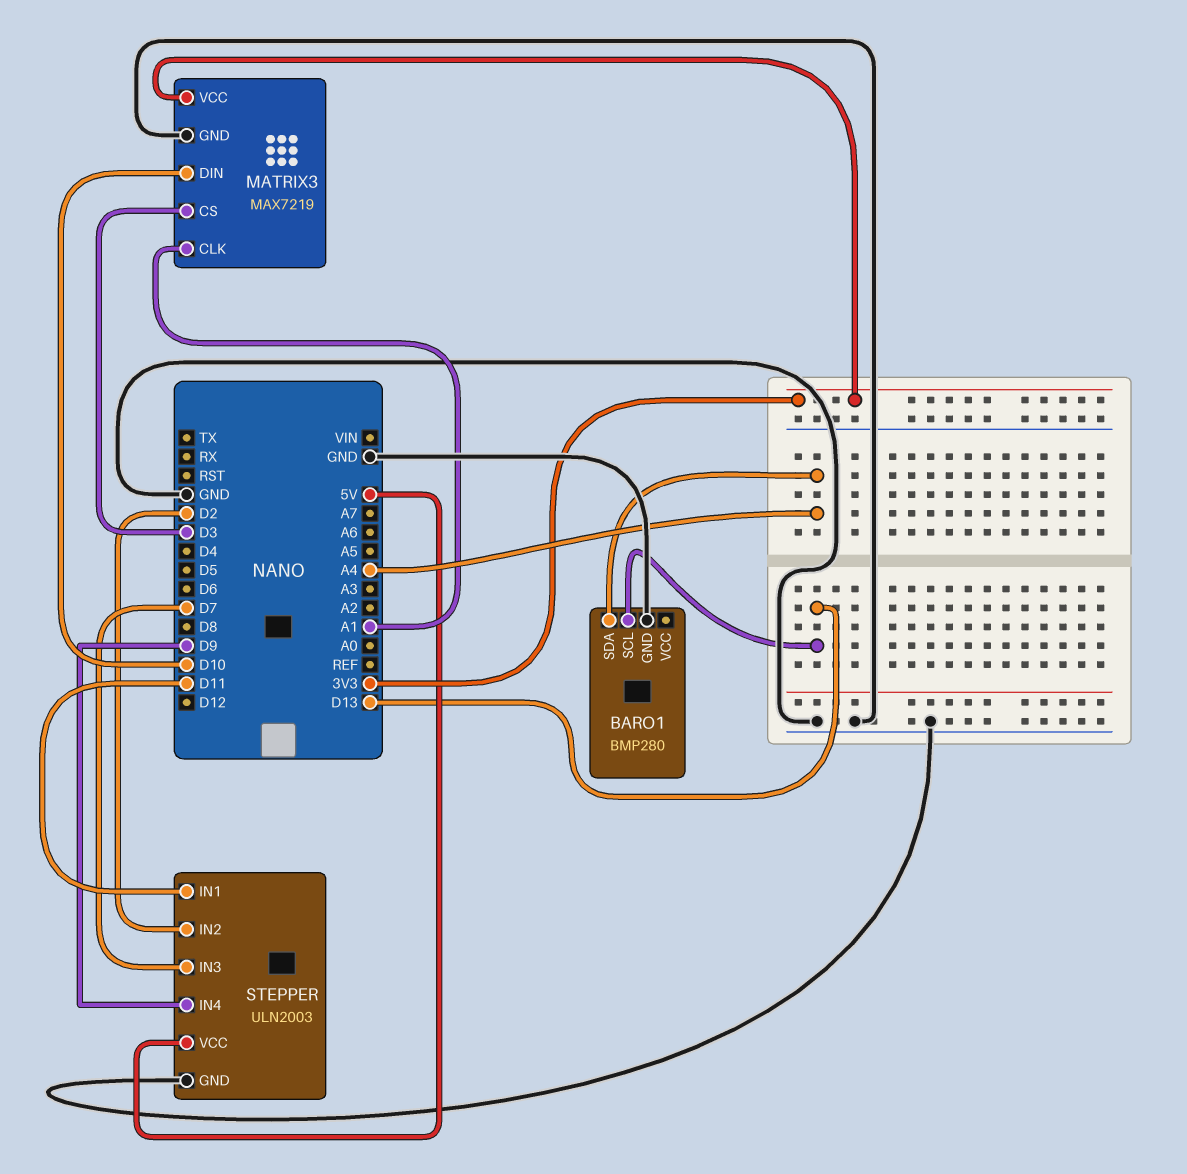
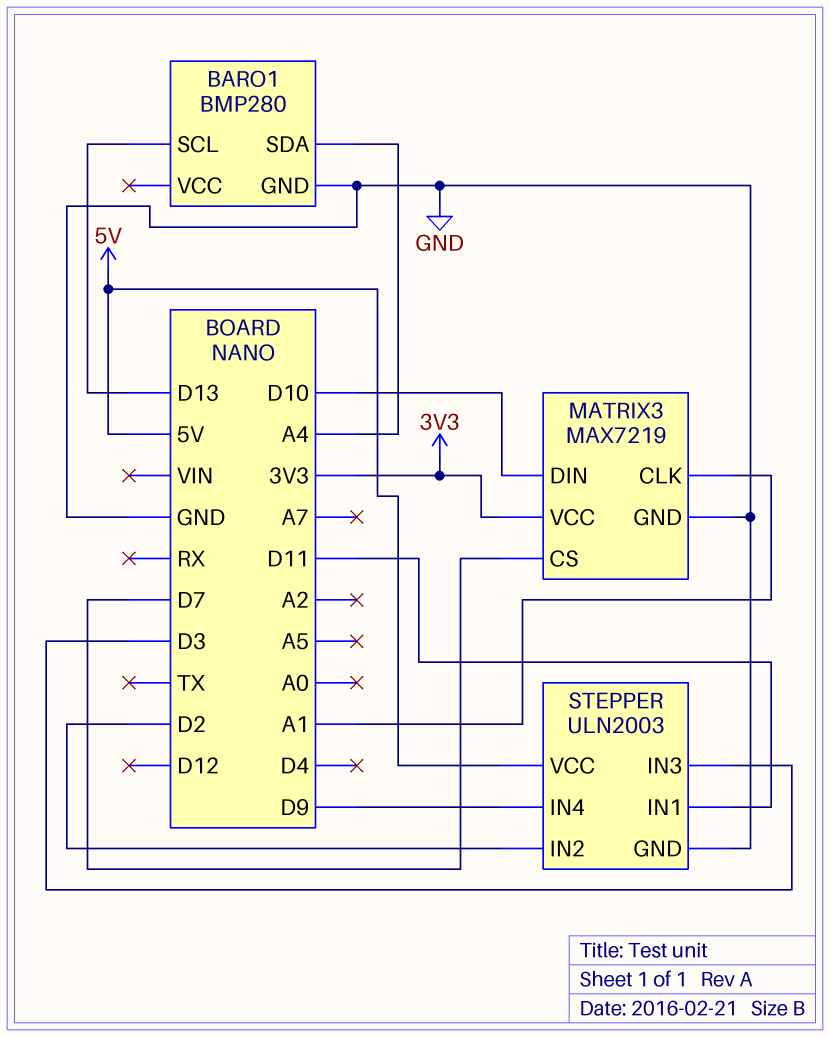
MATRIX3 pin CS: D3 -> D7
STEPPER pin IN3: D7 -> D3

